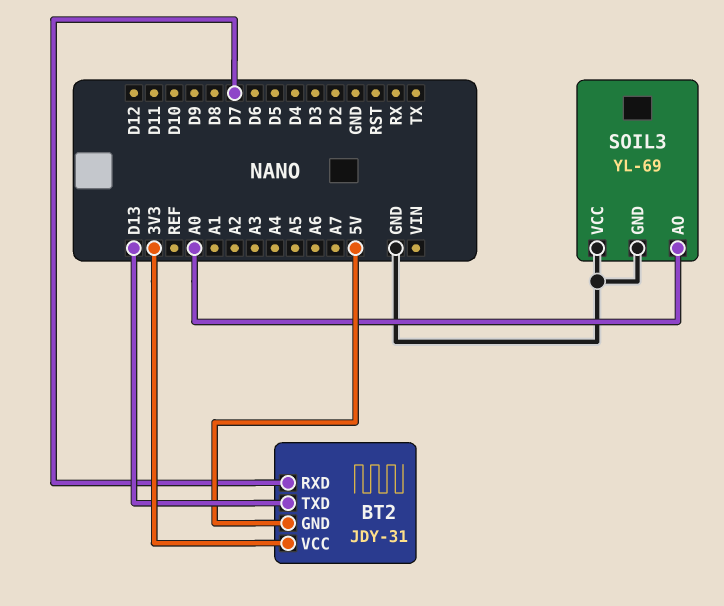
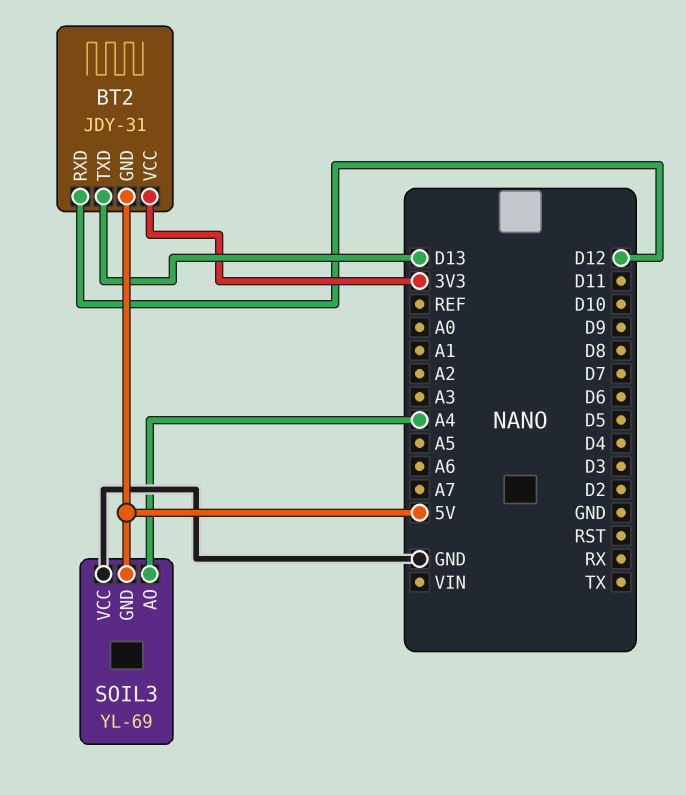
BT2 pin RXD: D7 -> D12
SOIL3 pin AO: A0 -> A4
SOIL3 pin GND: GND -> 5V

